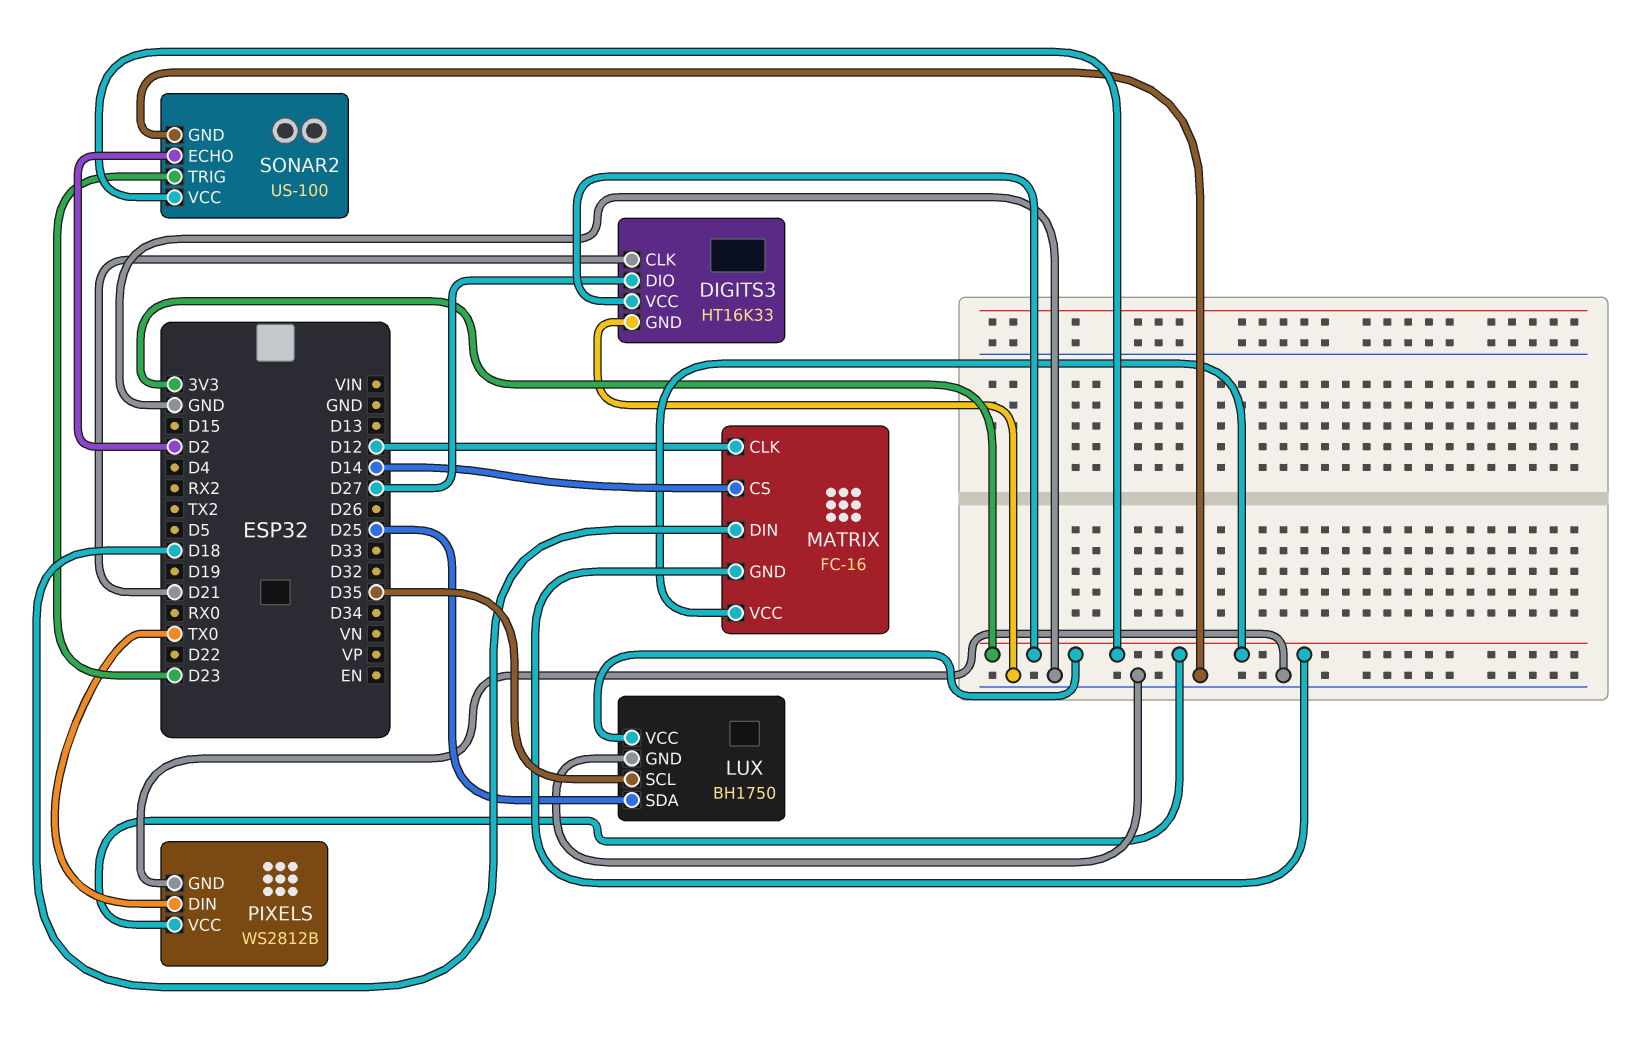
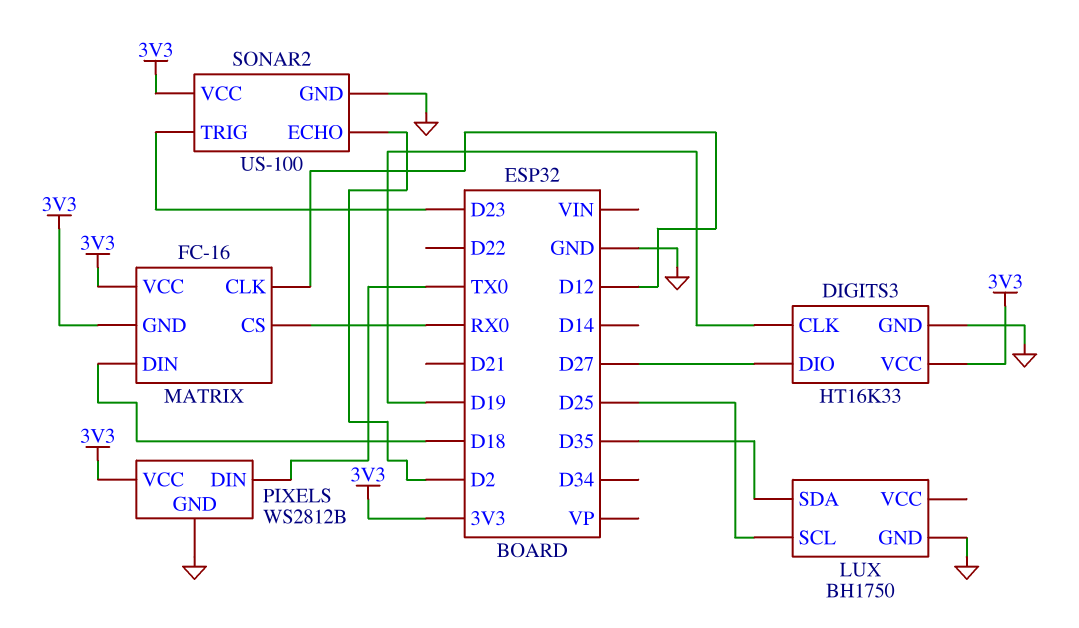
DIGITS3 pin CLK: D21 -> D19
LUX pin SCL: D35 -> D25
LUX pin SDA: D25 -> D35
LUX pin VCC: 3V3 -> none
MATRIX pin CS: D14 -> RX0

